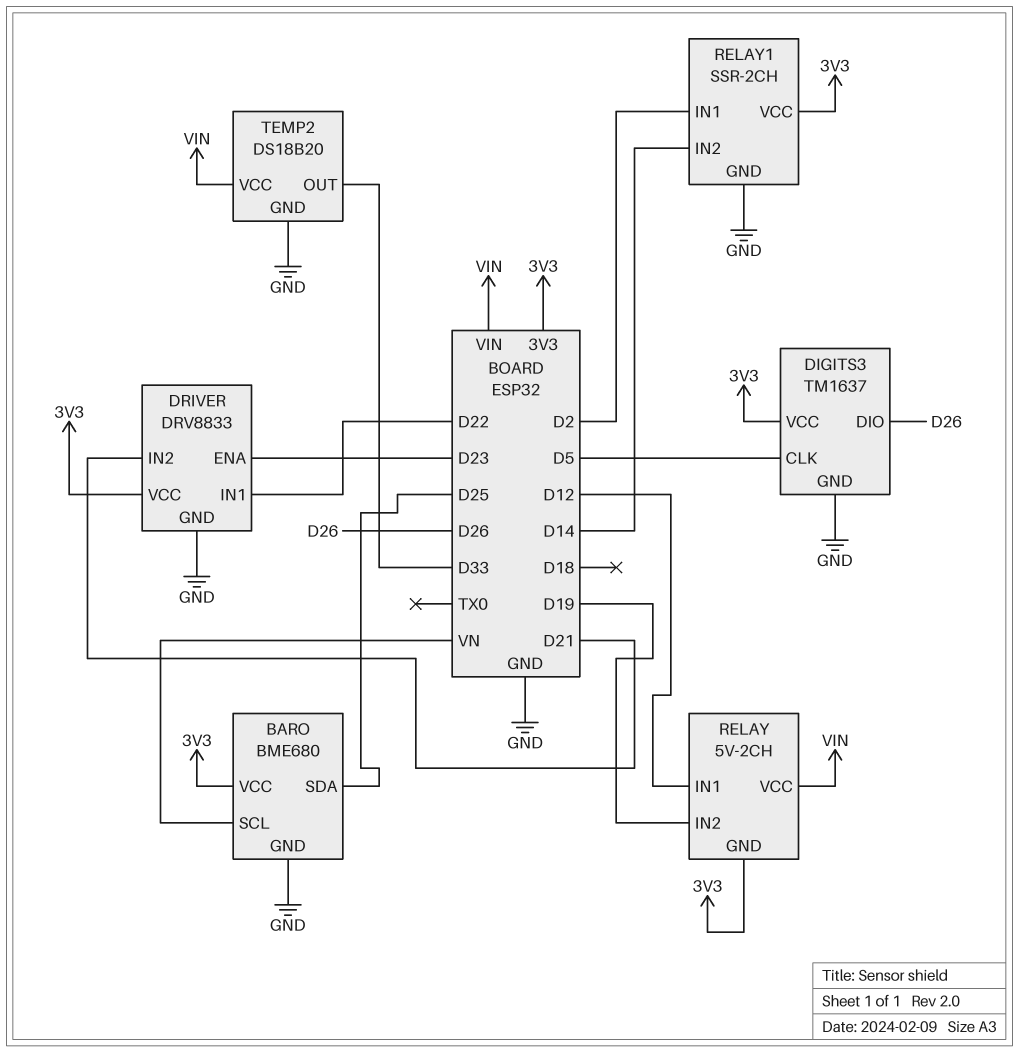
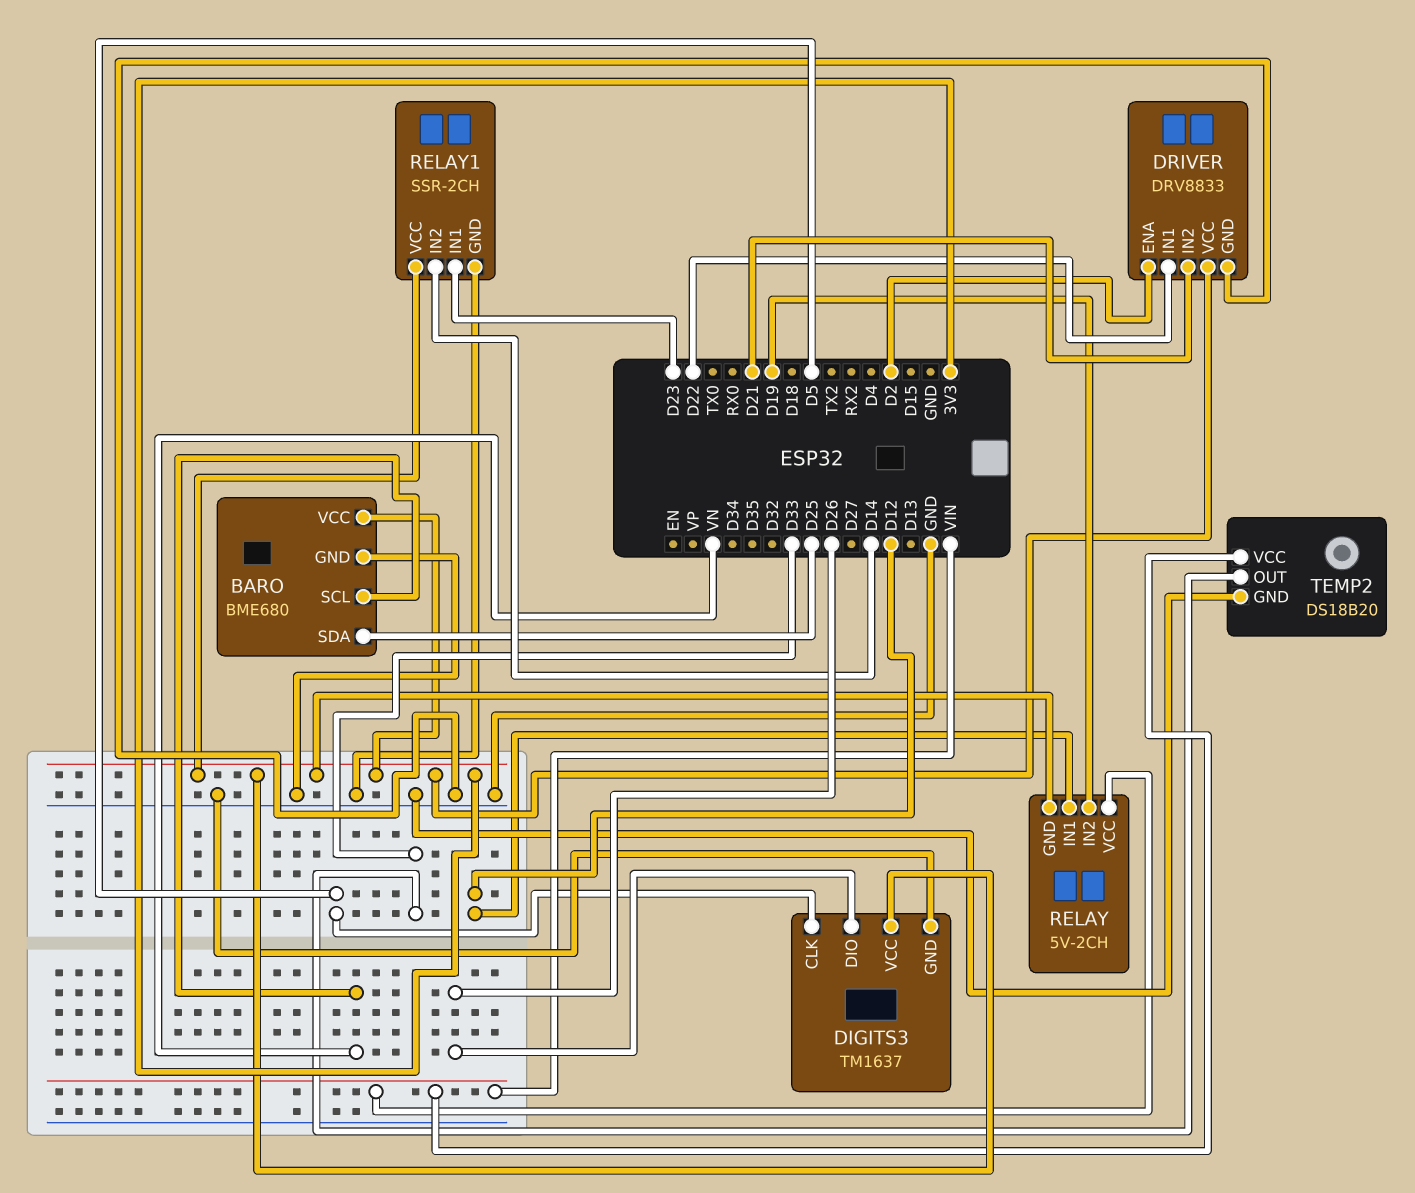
DRIVER pin ENA: D23 -> D2
RELAY1 pin IN1: D2 -> D23

